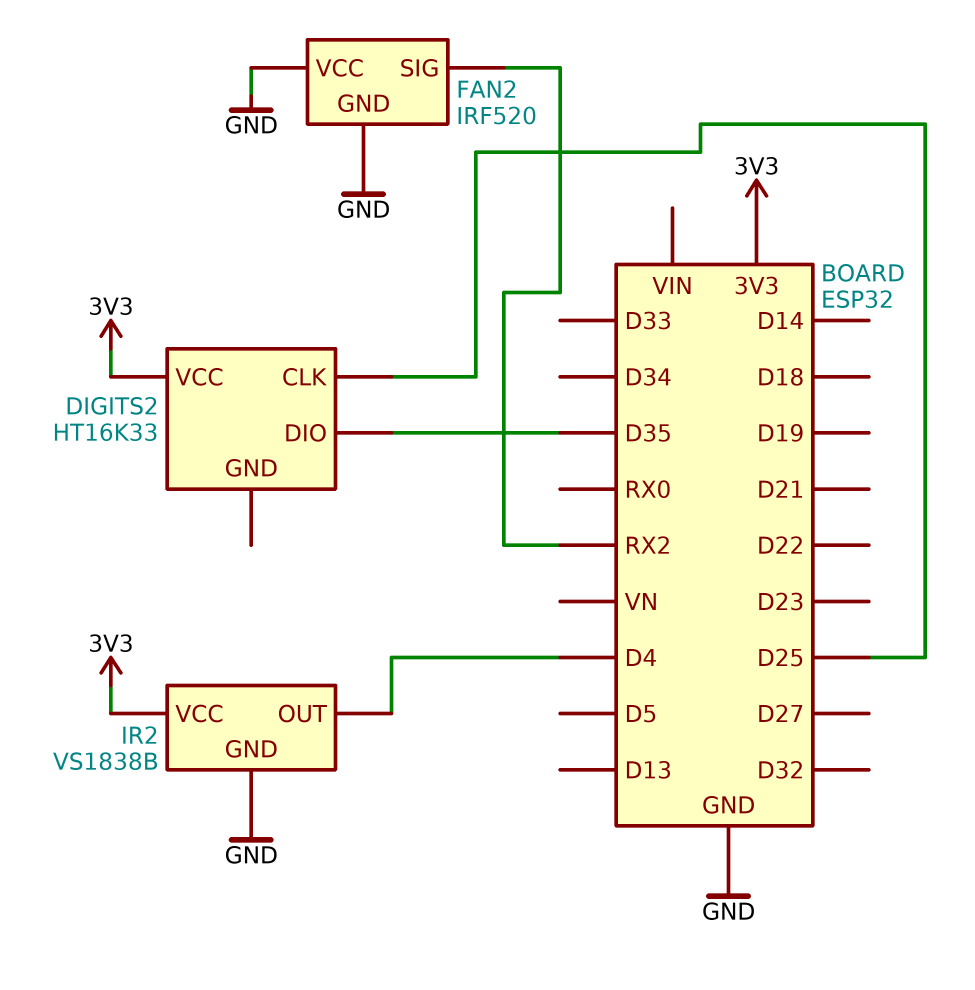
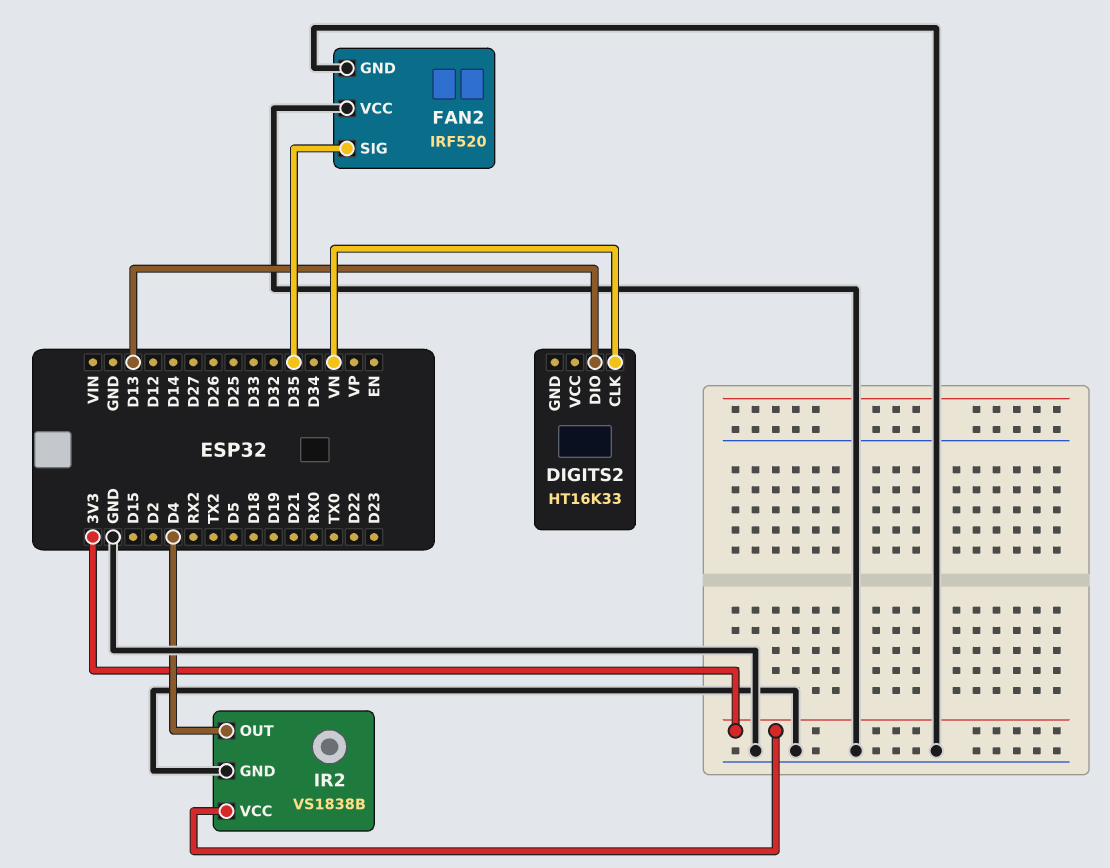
DIGITS2 pin CLK: D25 -> VN
DIGITS2 pin DIO: D35 -> D13
DIGITS2 pin VCC: 3V3 -> none
FAN2 pin SIG: RX2 -> D35

